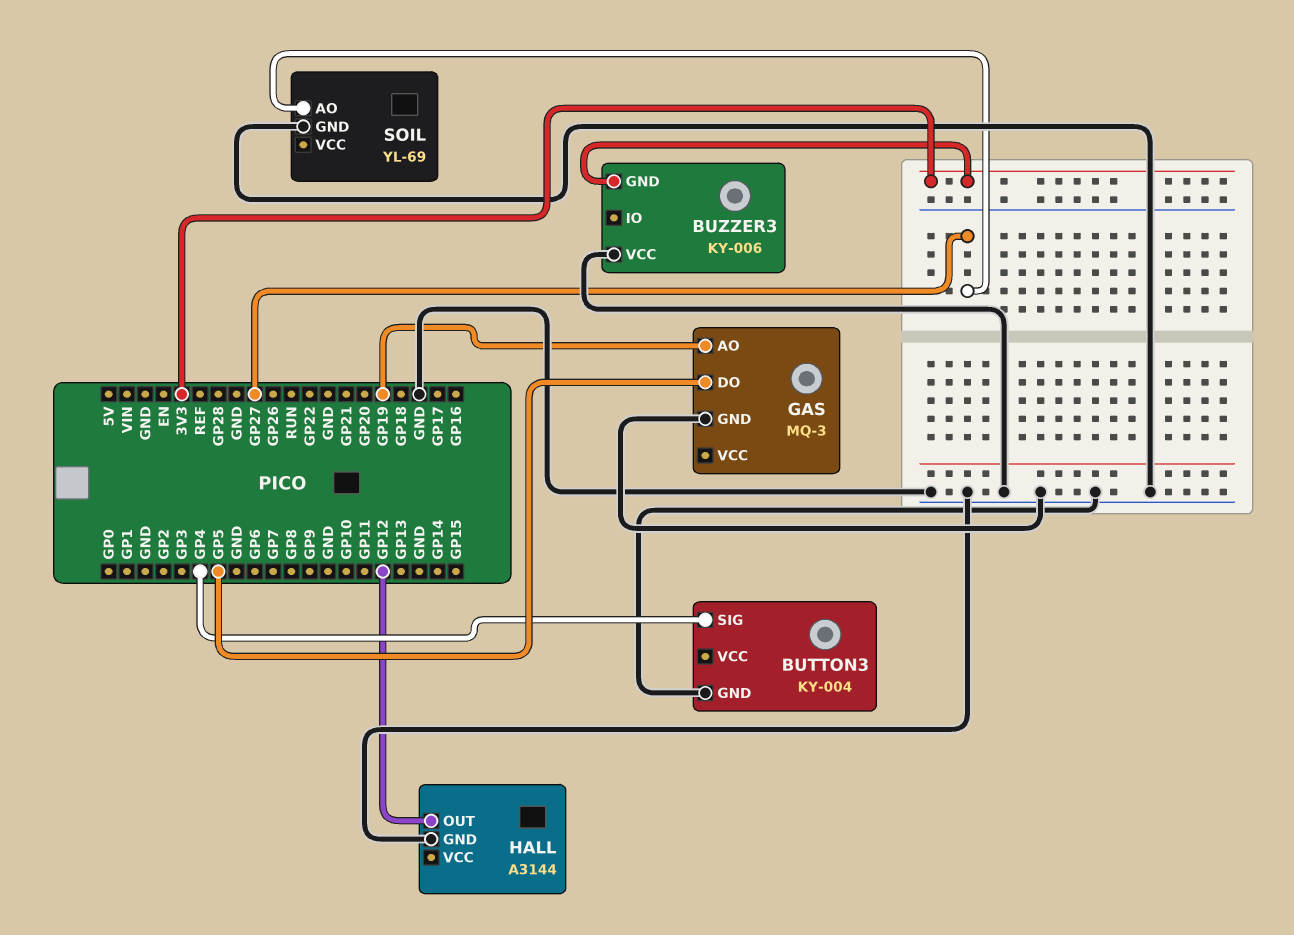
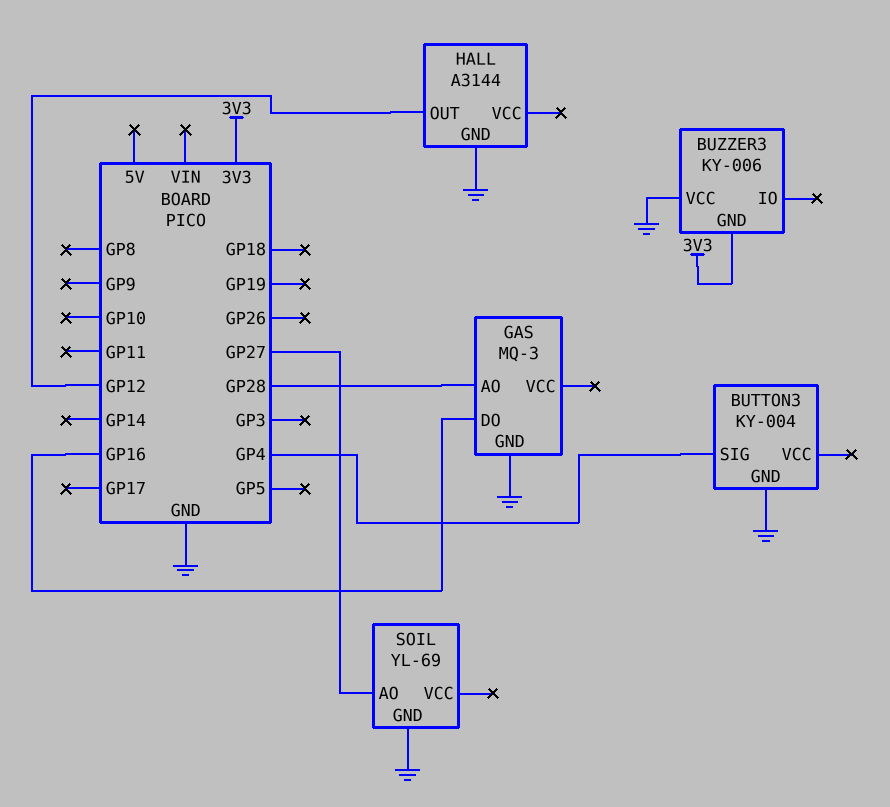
GAS pin AO: GP19 -> GP28
GAS pin DO: GP5 -> GP16

